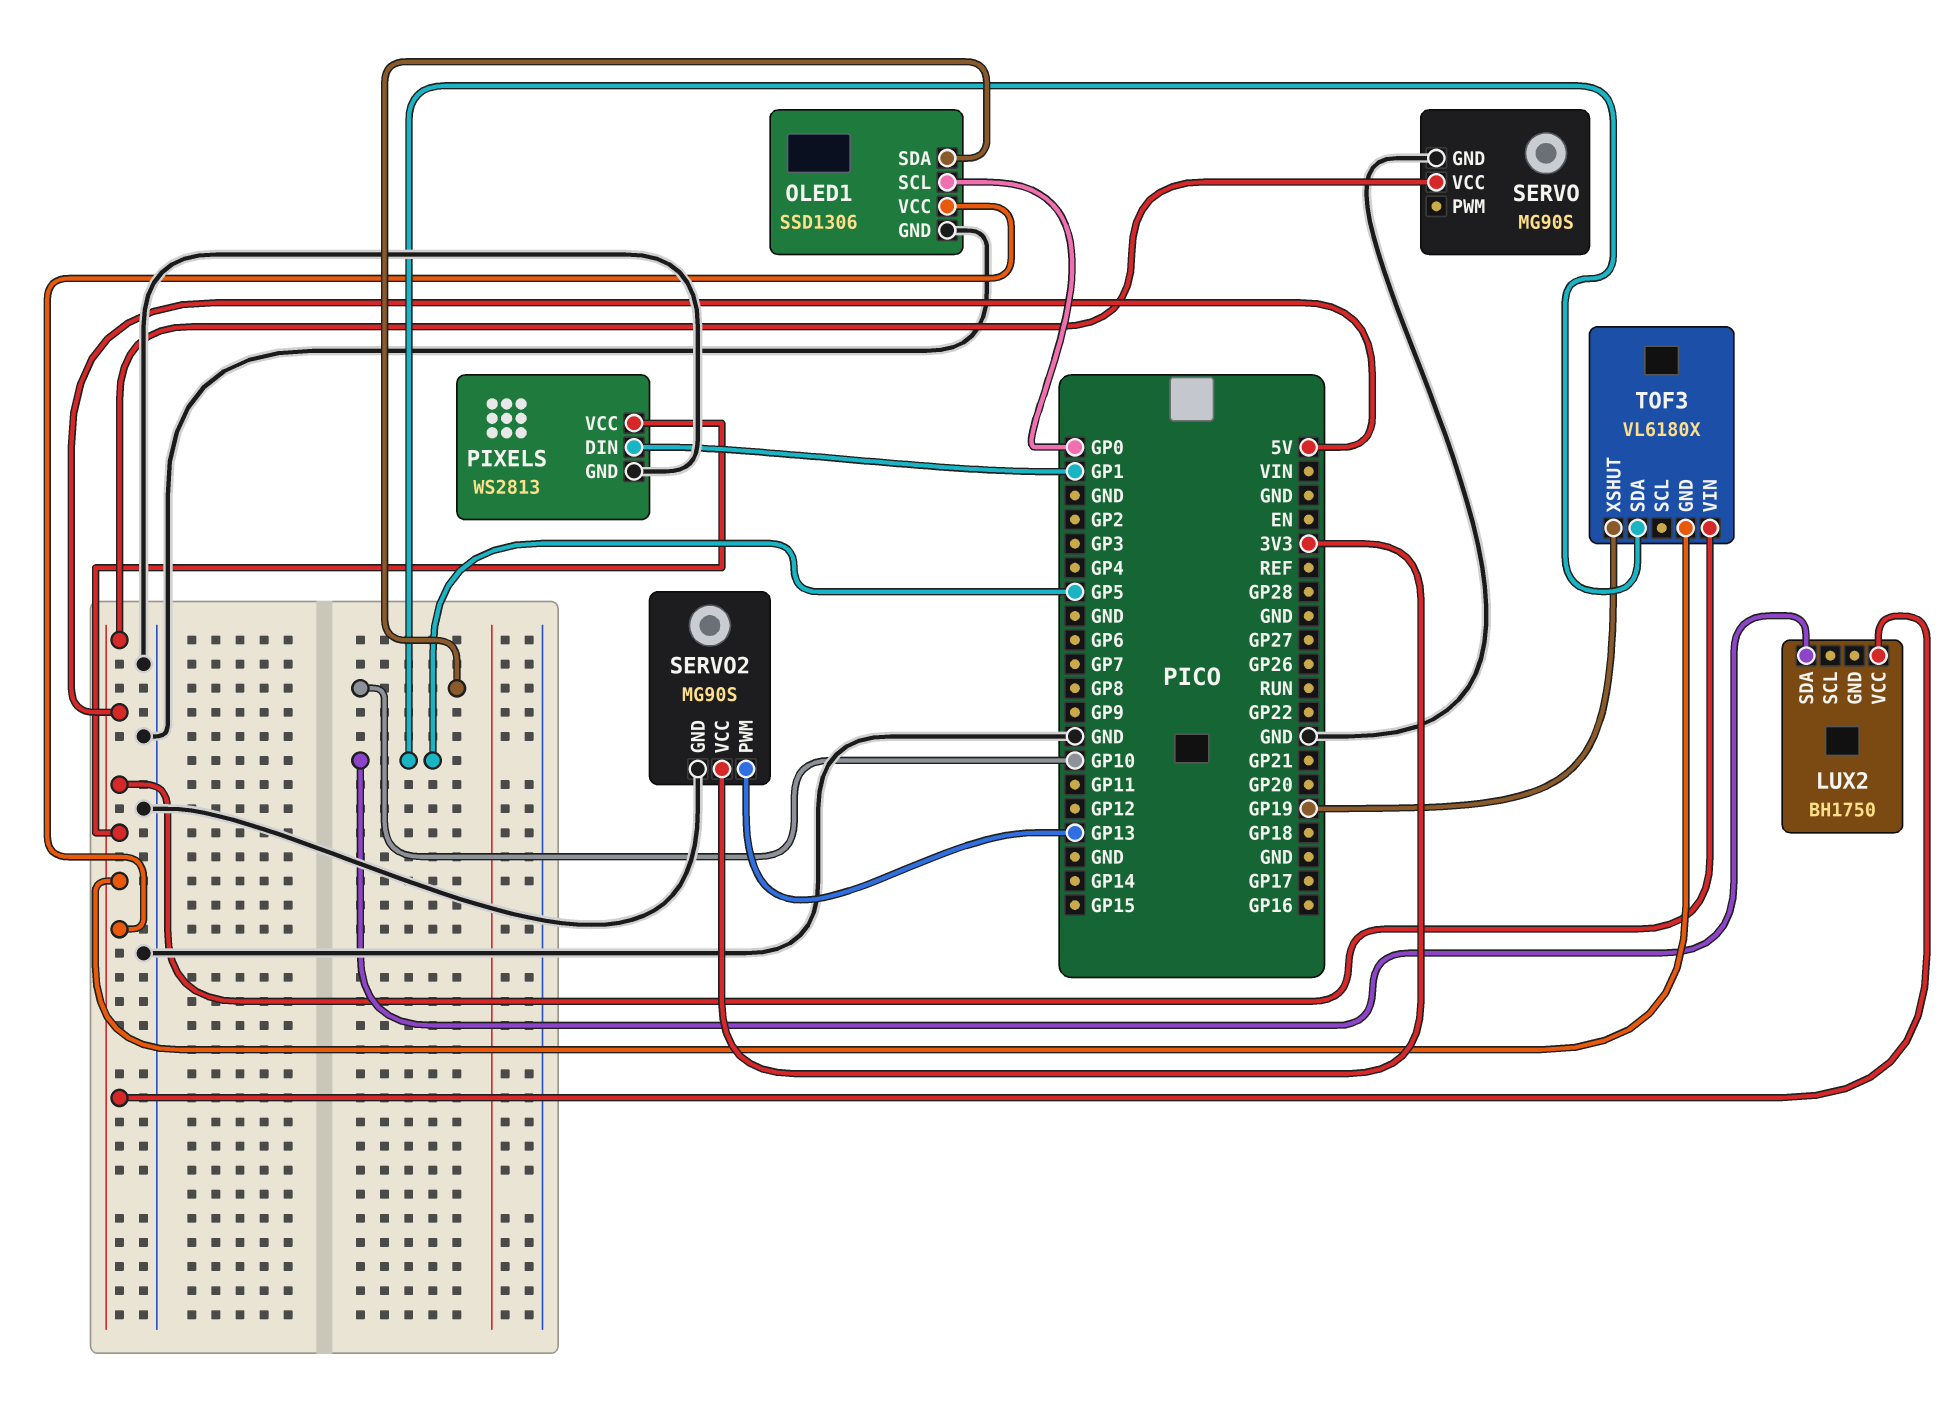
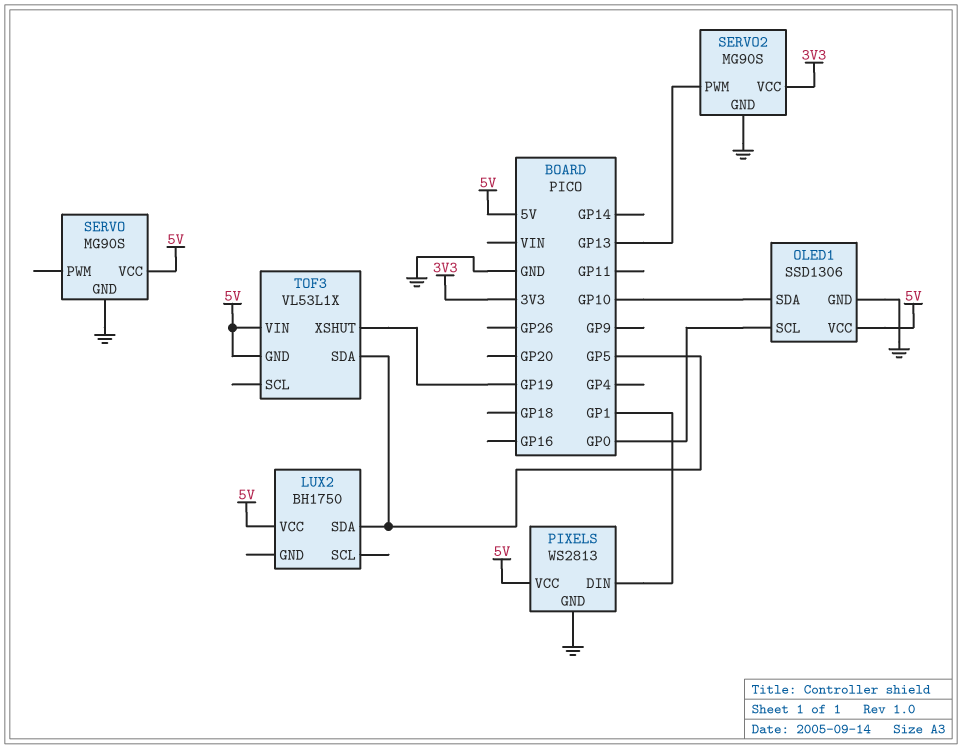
TOF3: VL6180X -> VL53L1X

